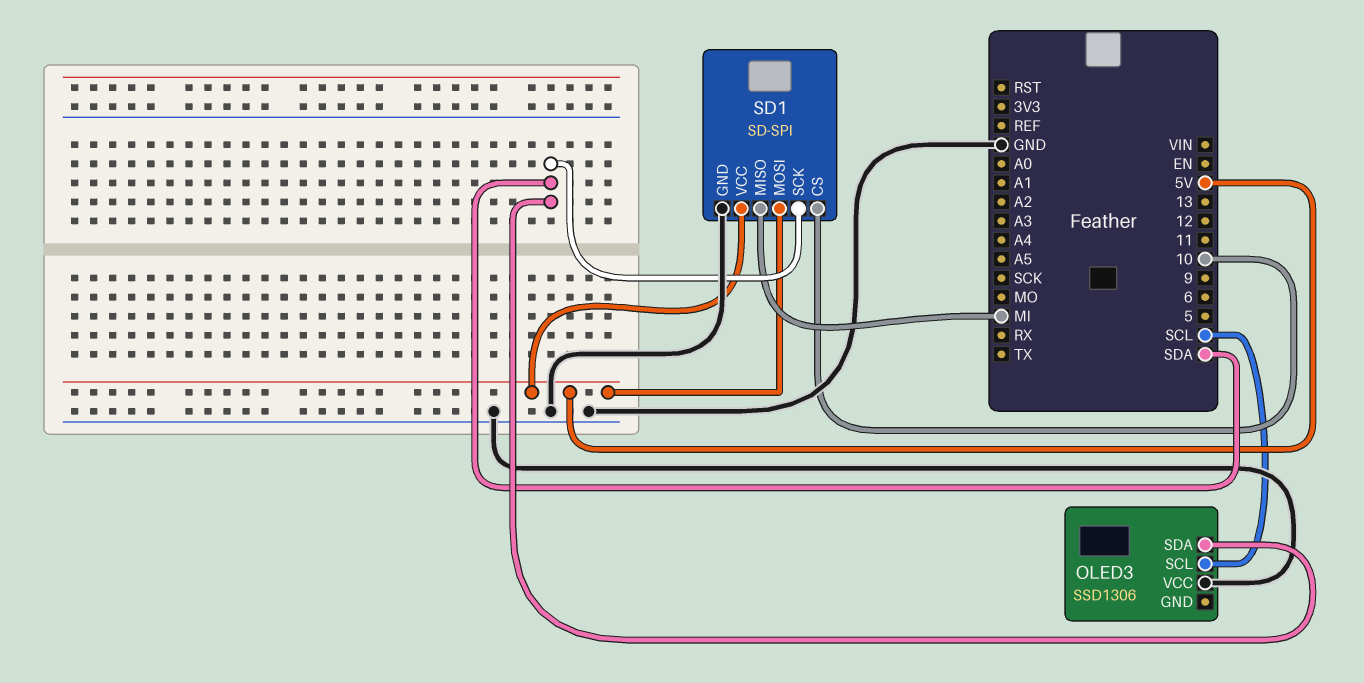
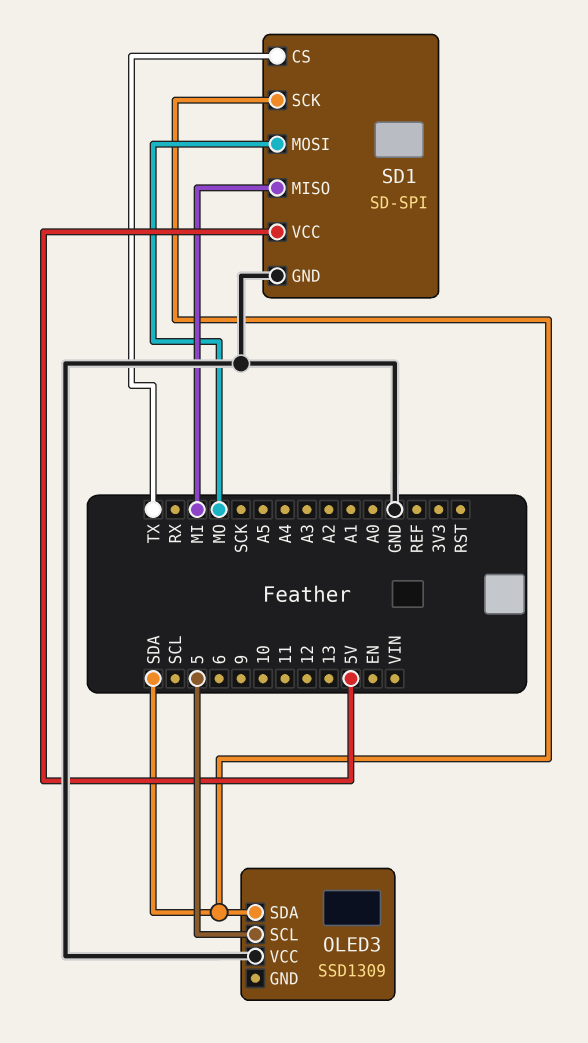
OLED3: SSD1306 -> SSD1309
OLED3 pin SCL: SCL -> 5
SD1 pin CS: 10 -> TX
SD1 pin MOSI: 5V -> MO

